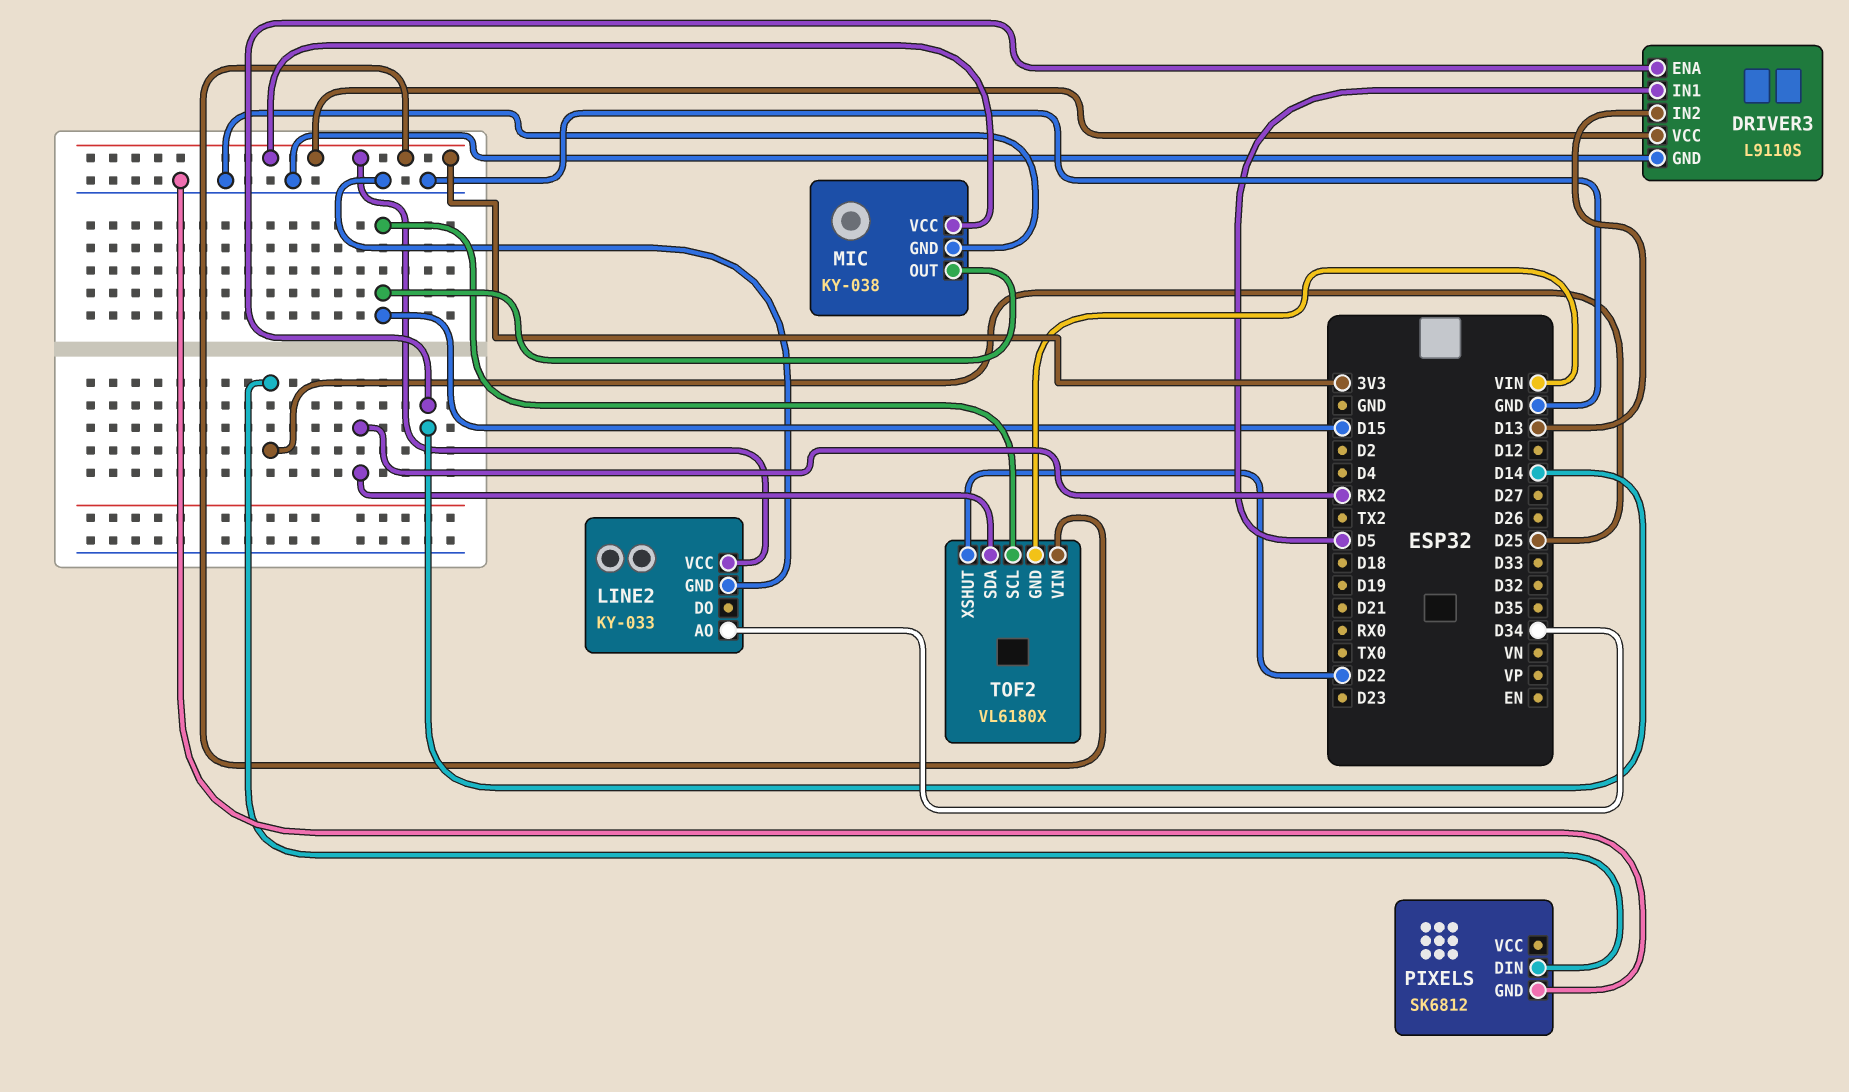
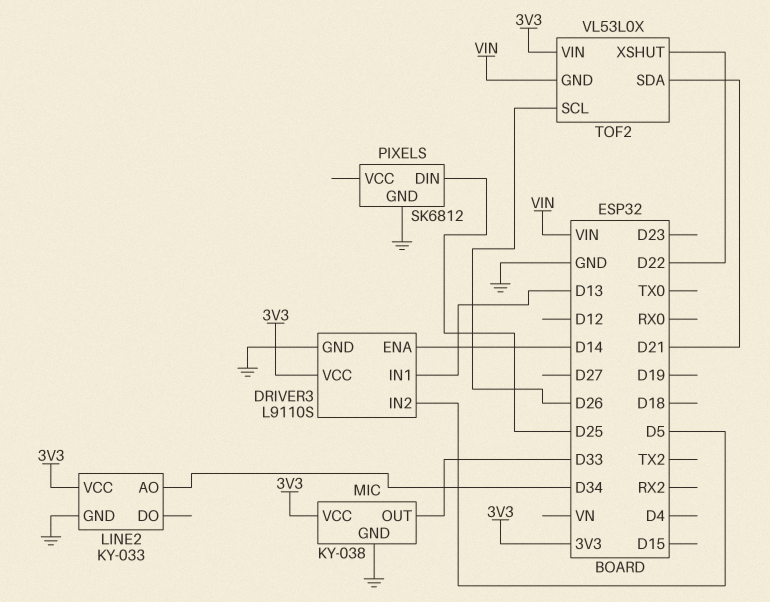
DRIVER3 pin IN1: D5 -> D13
DRIVER3 pin IN2: D13 -> D5
MIC pin OUT: D15 -> D33
TOF2: VL6180X -> VL53L0X
TOF2 pin SCL: D15 -> D26
TOF2 pin SDA: RX2 -> D21

